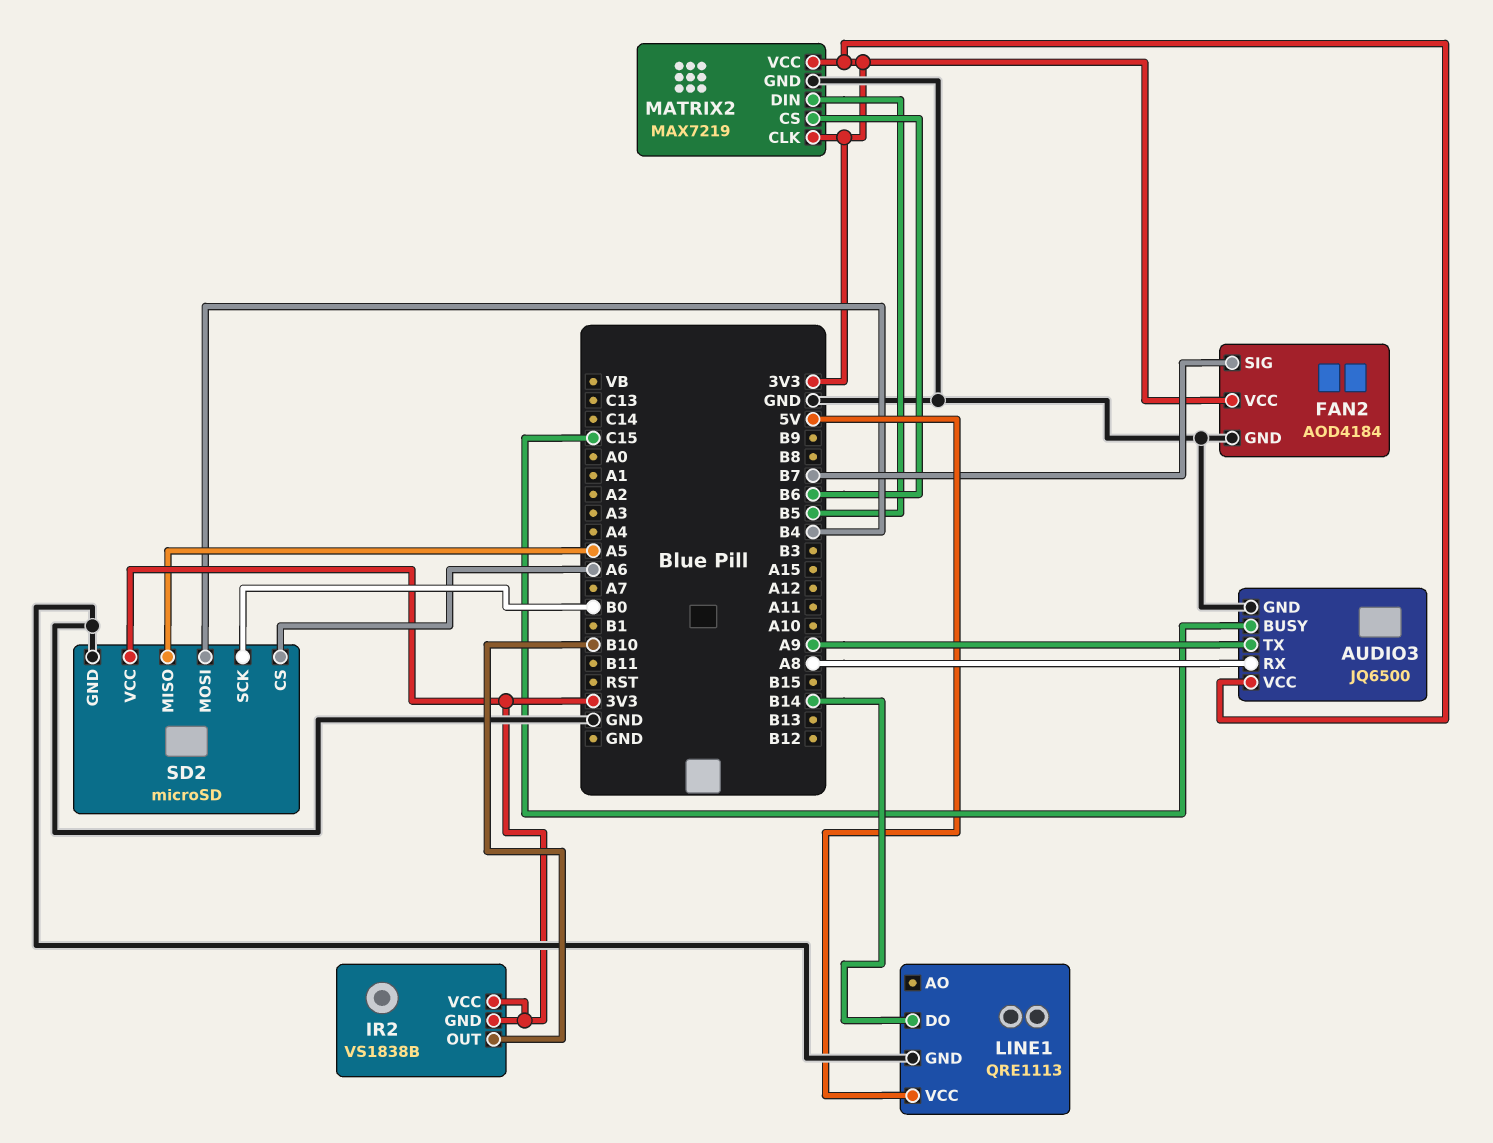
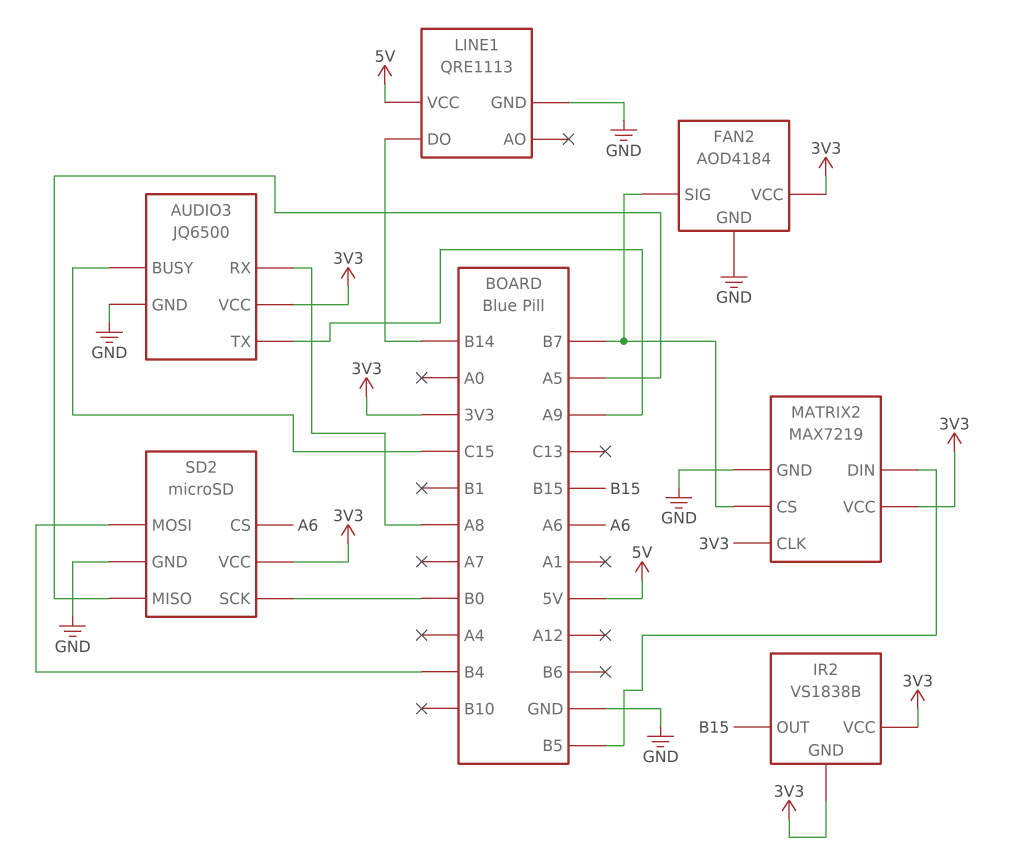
IR2 pin OUT: B10 -> B15
MATRIX2 pin CS: B6 -> B7

